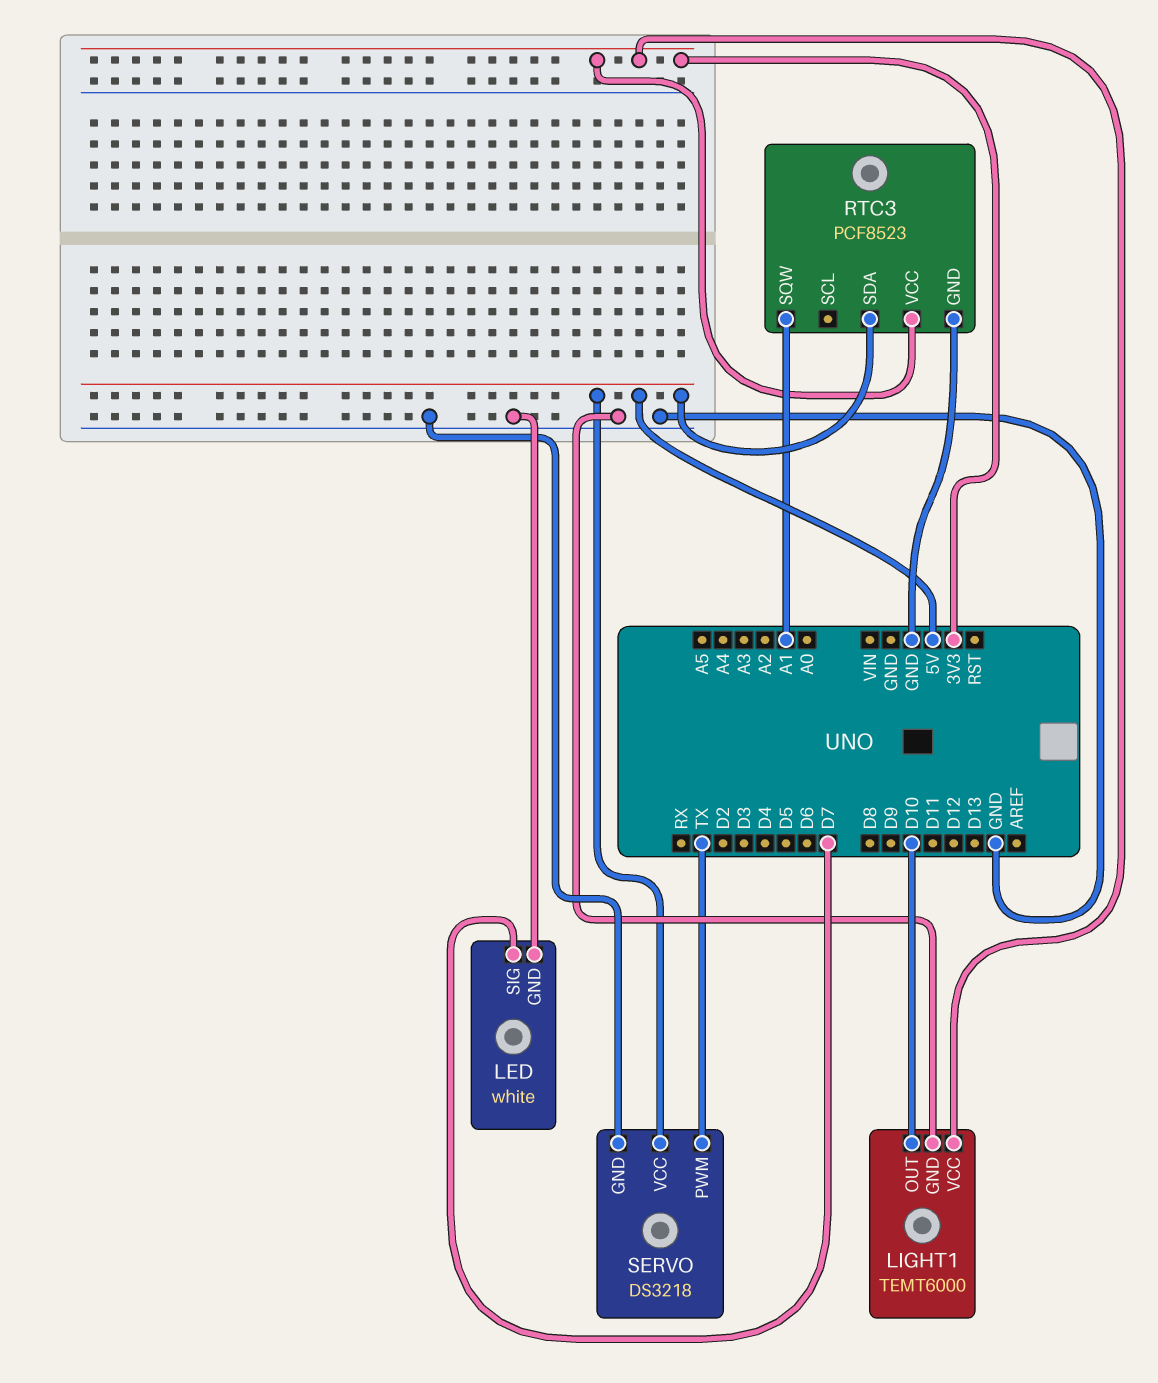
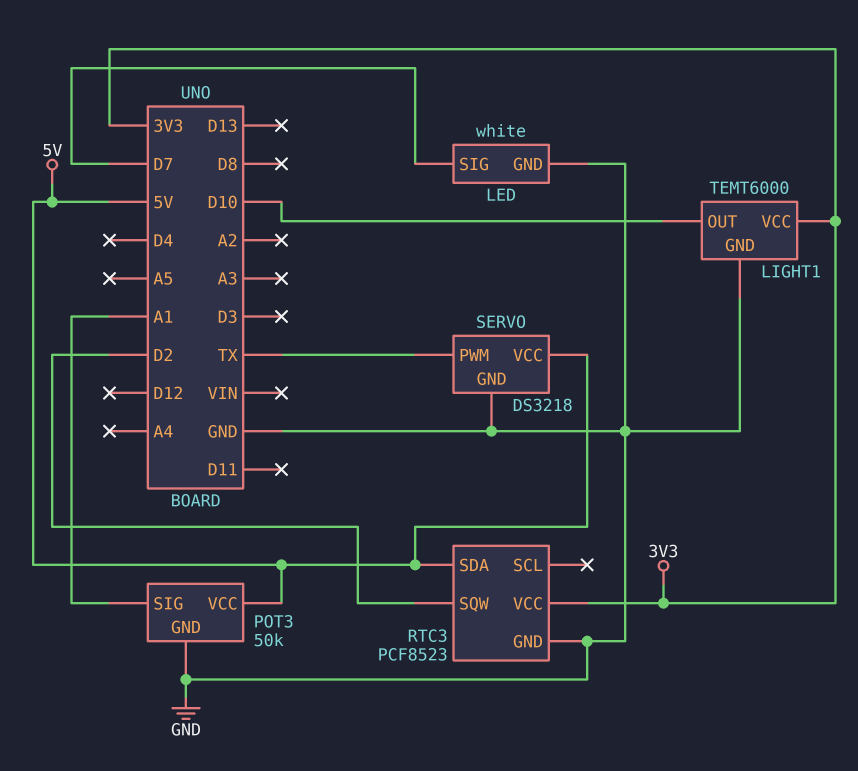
POT3: none -> 50k
POT3 pin GND: none -> GND
POT3 pin SIG: none -> A1
POT3 pin VCC: none -> 5V
RTC3 pin SQW: A1 -> D2

